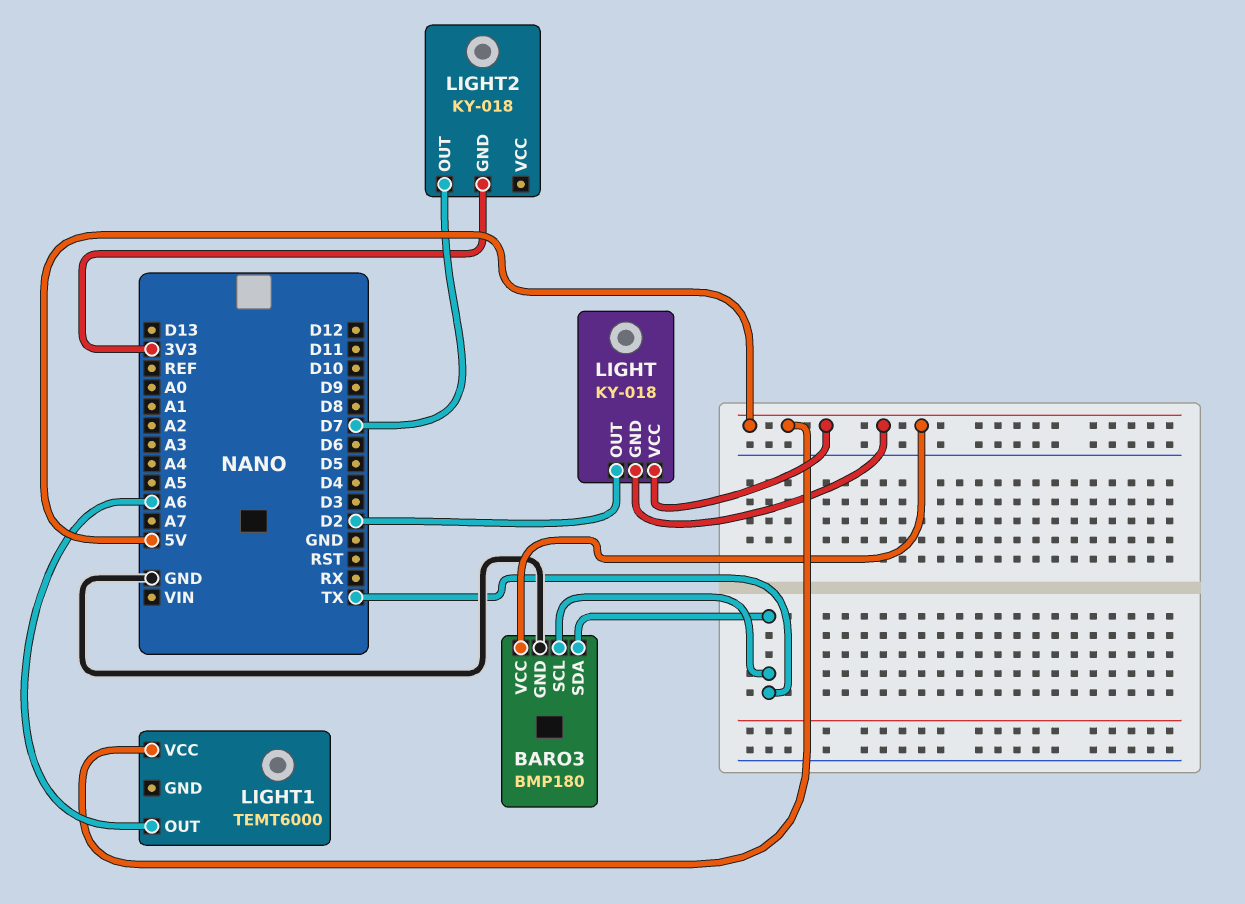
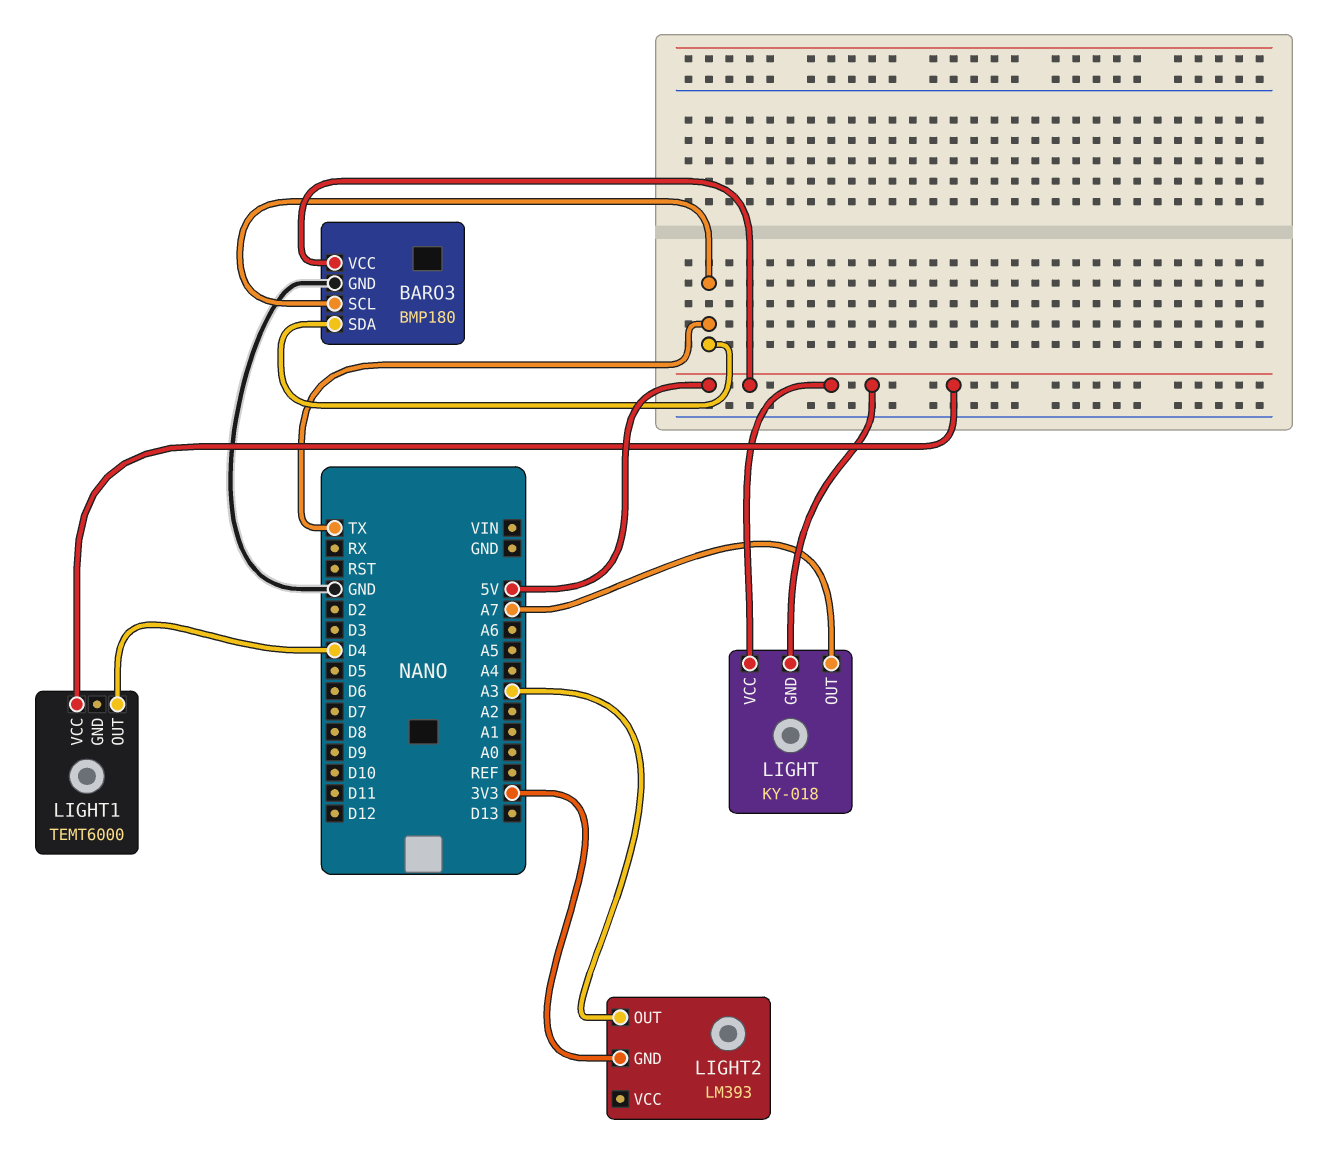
LIGHT pin OUT: D2 -> A7
LIGHT1 pin OUT: A6 -> D4
LIGHT2: KY-018 -> LM393
LIGHT2 pin OUT: D7 -> A3

